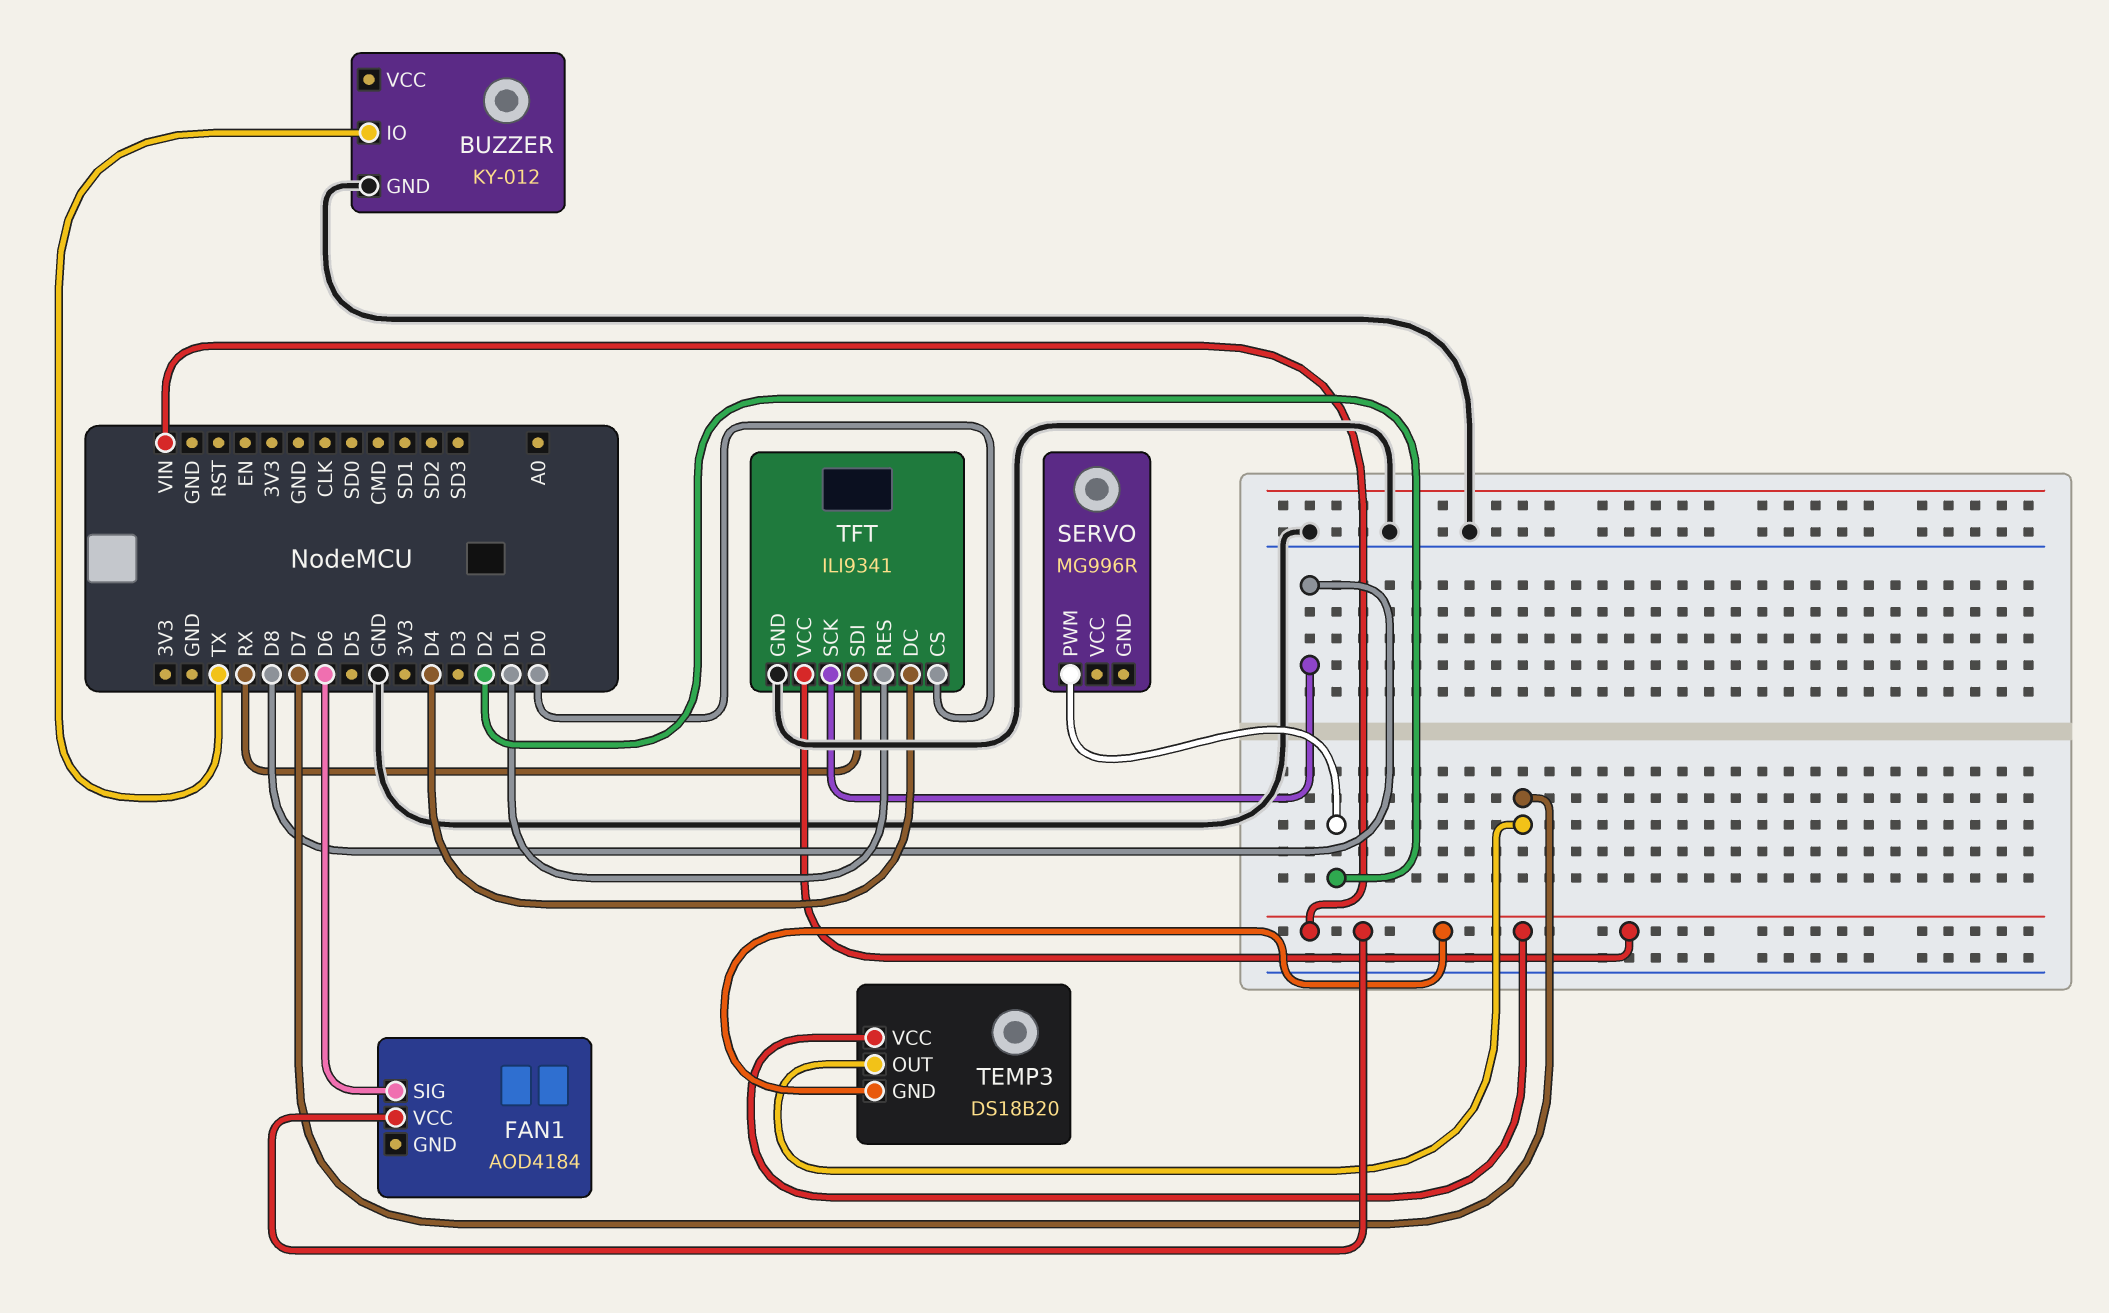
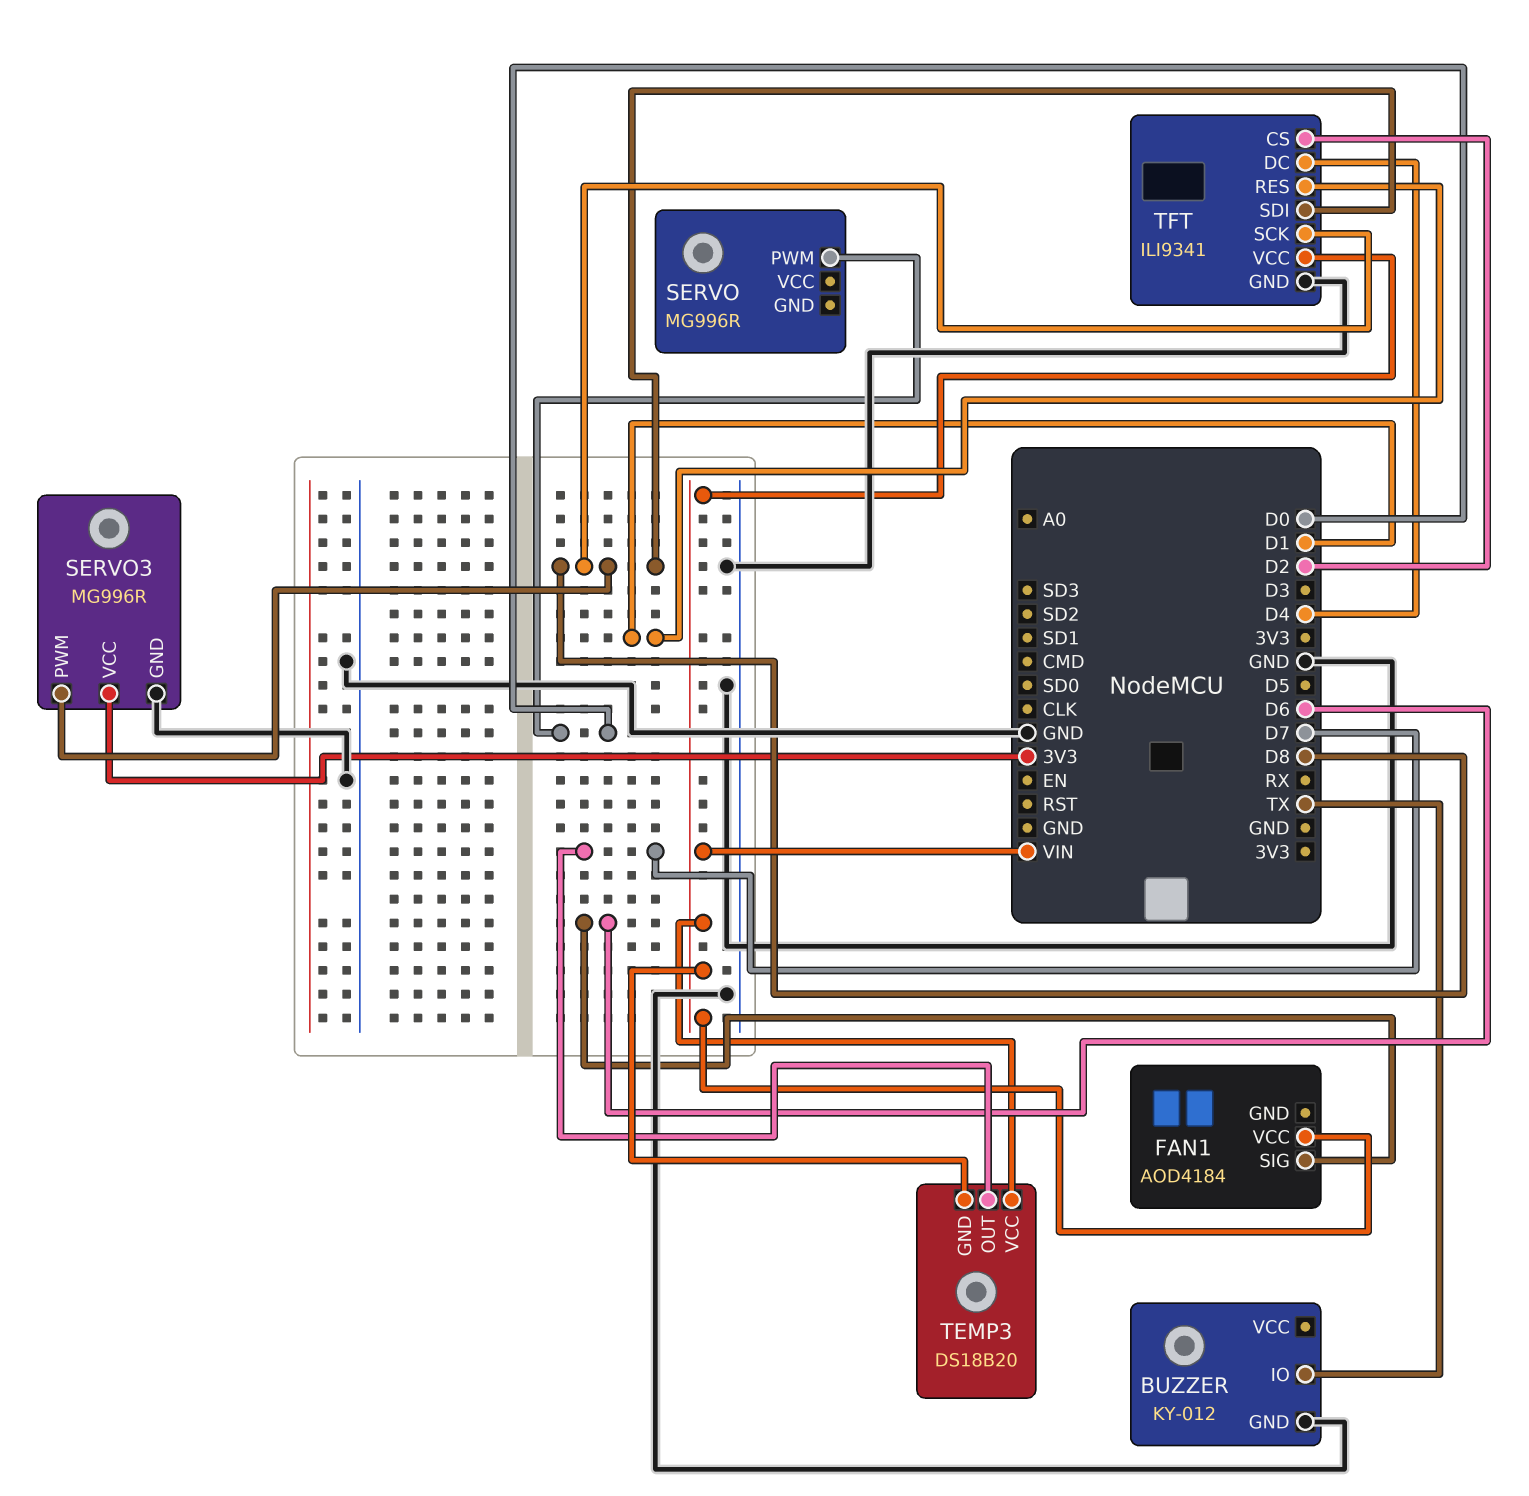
SERVO pin PWM: D2 -> D0
SERVO3: none -> MG996R
SERVO3 pin GND: none -> GND
SERVO3 pin PWM: none -> D8
SERVO3 pin VCC: none -> 3V3
TFT pin CS: D0 -> D2
TFT pin SDI: RX -> D8

